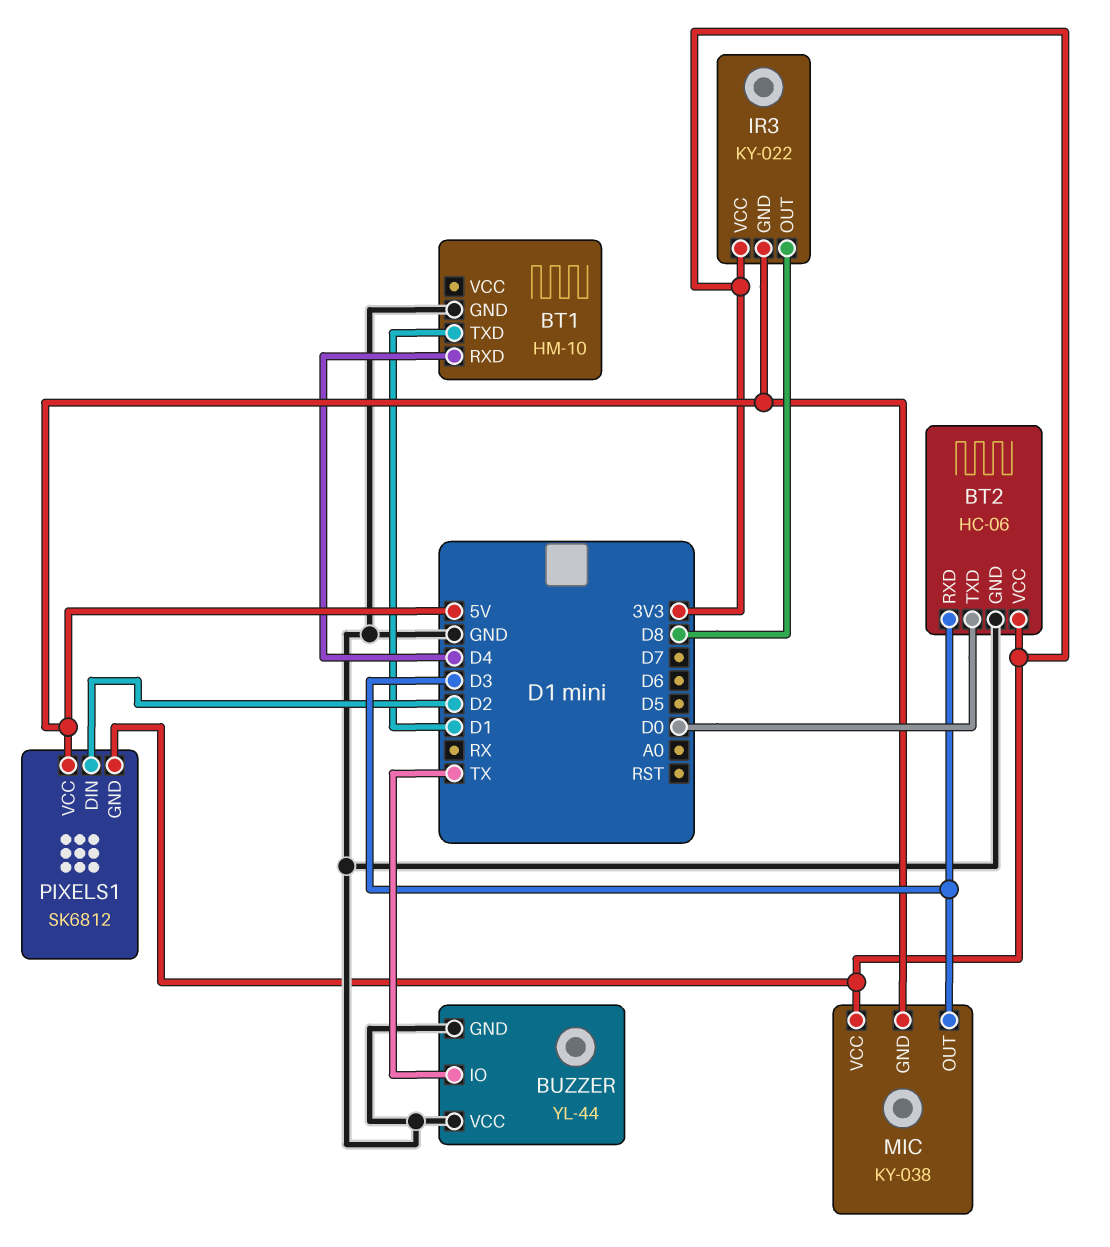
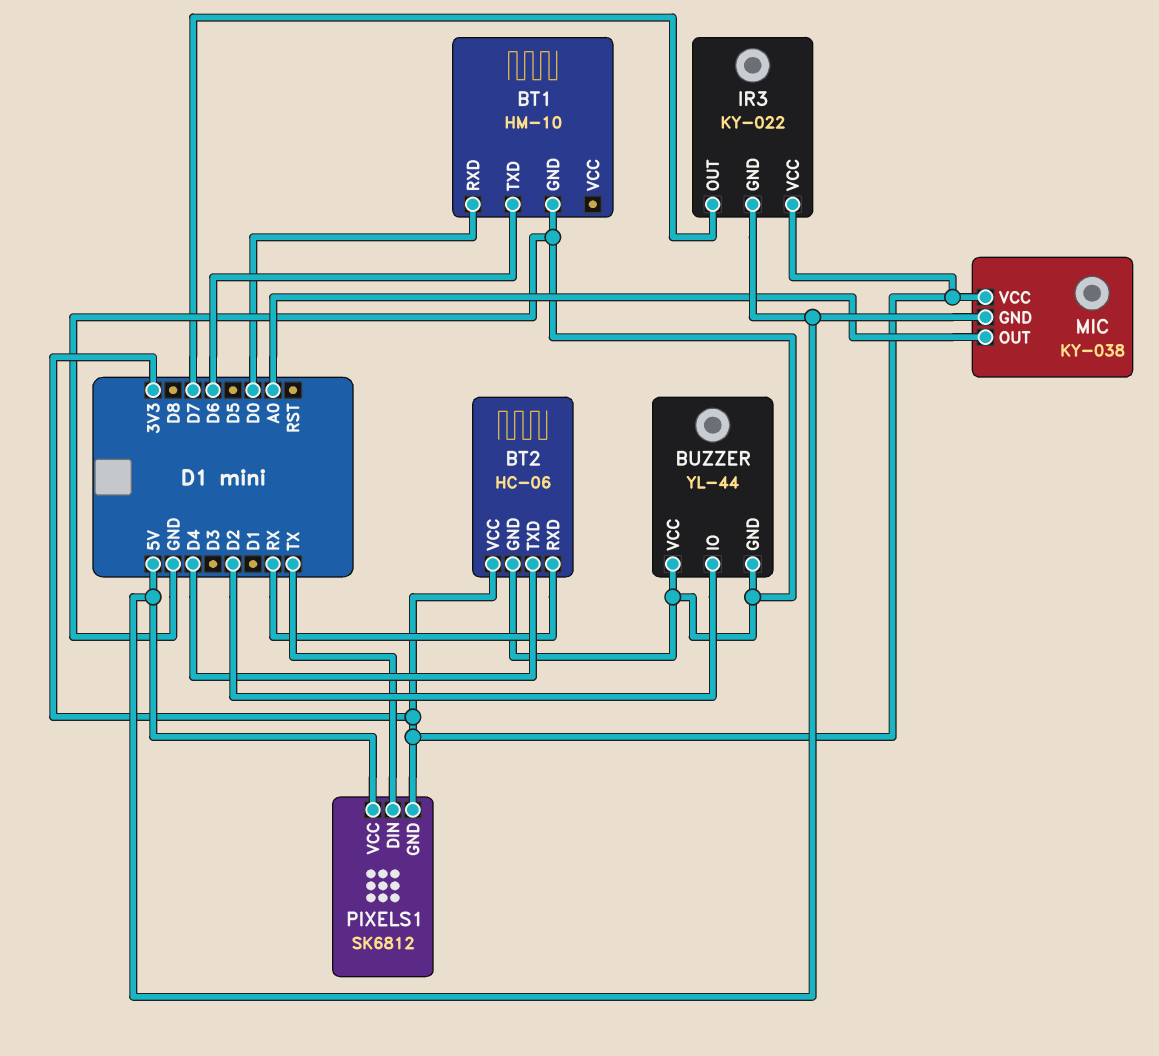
BT1 pin RXD: D4 -> D0
BT1 pin TXD: D1 -> D6
BT2 pin RXD: D3 -> RX
BT2 pin TXD: D0 -> D4
BUZZER pin IO: TX -> D2
IR3 pin OUT: D8 -> D7
MIC pin OUT: D3 -> A0
PIXELS1 pin DIN: D2 -> TX

